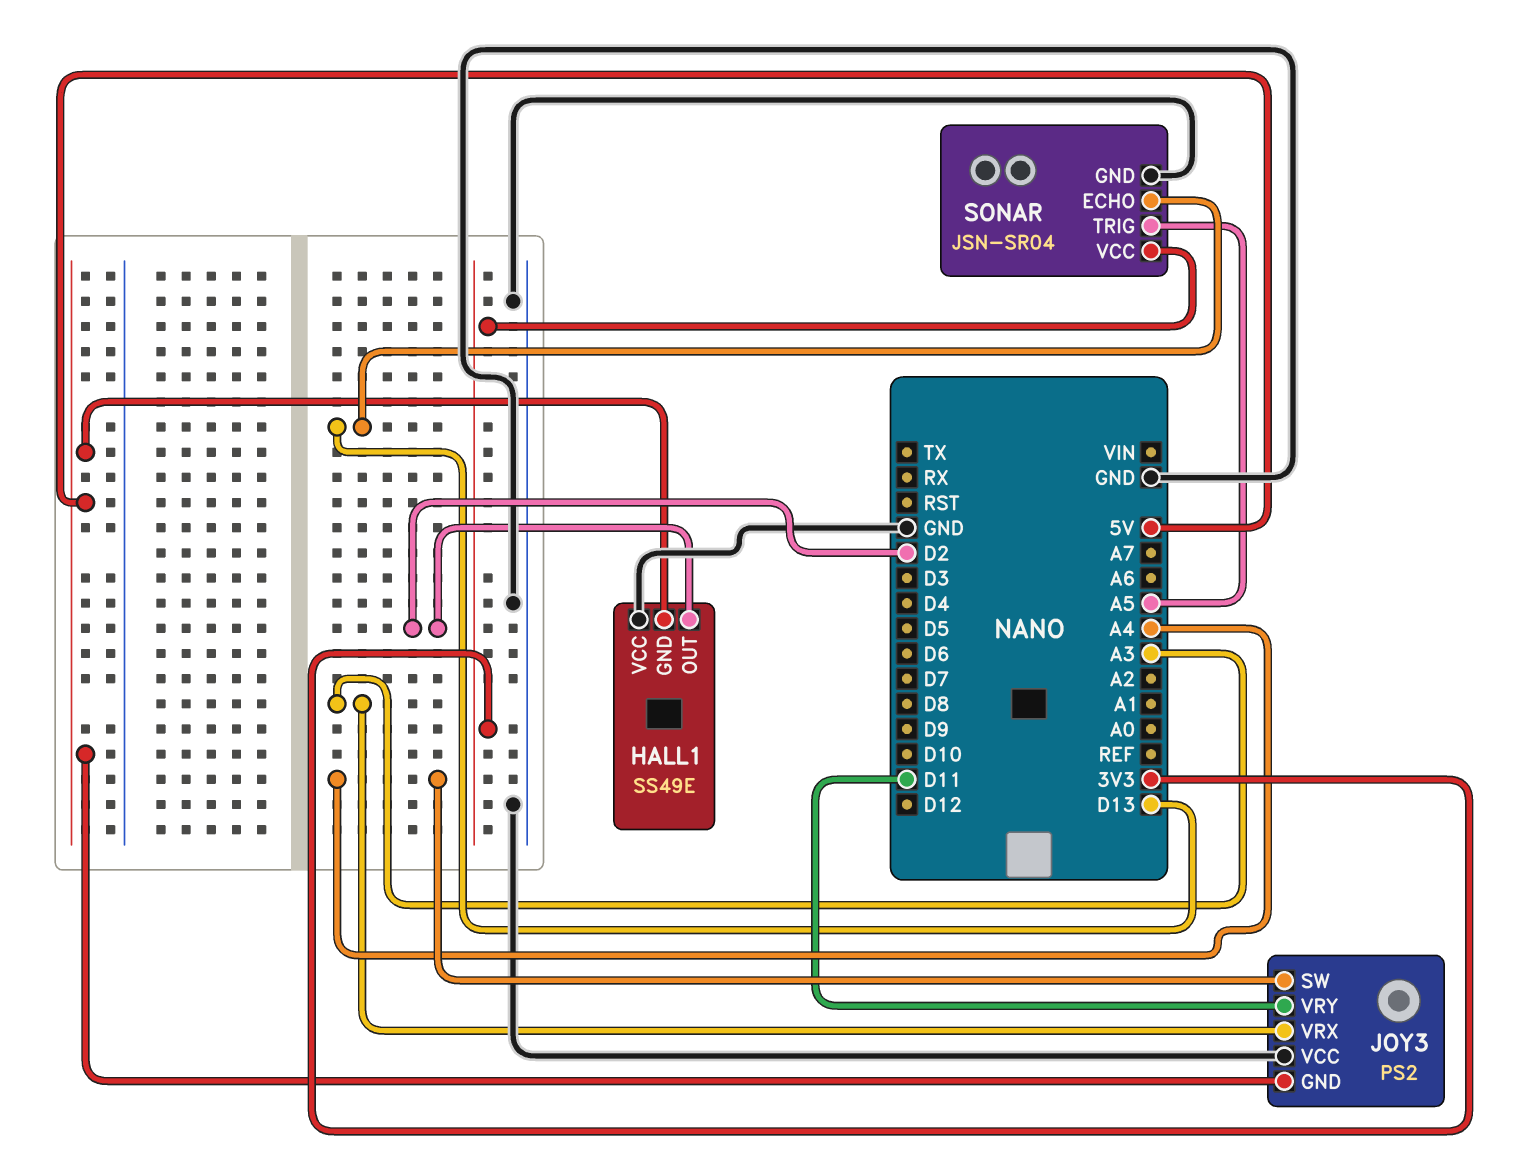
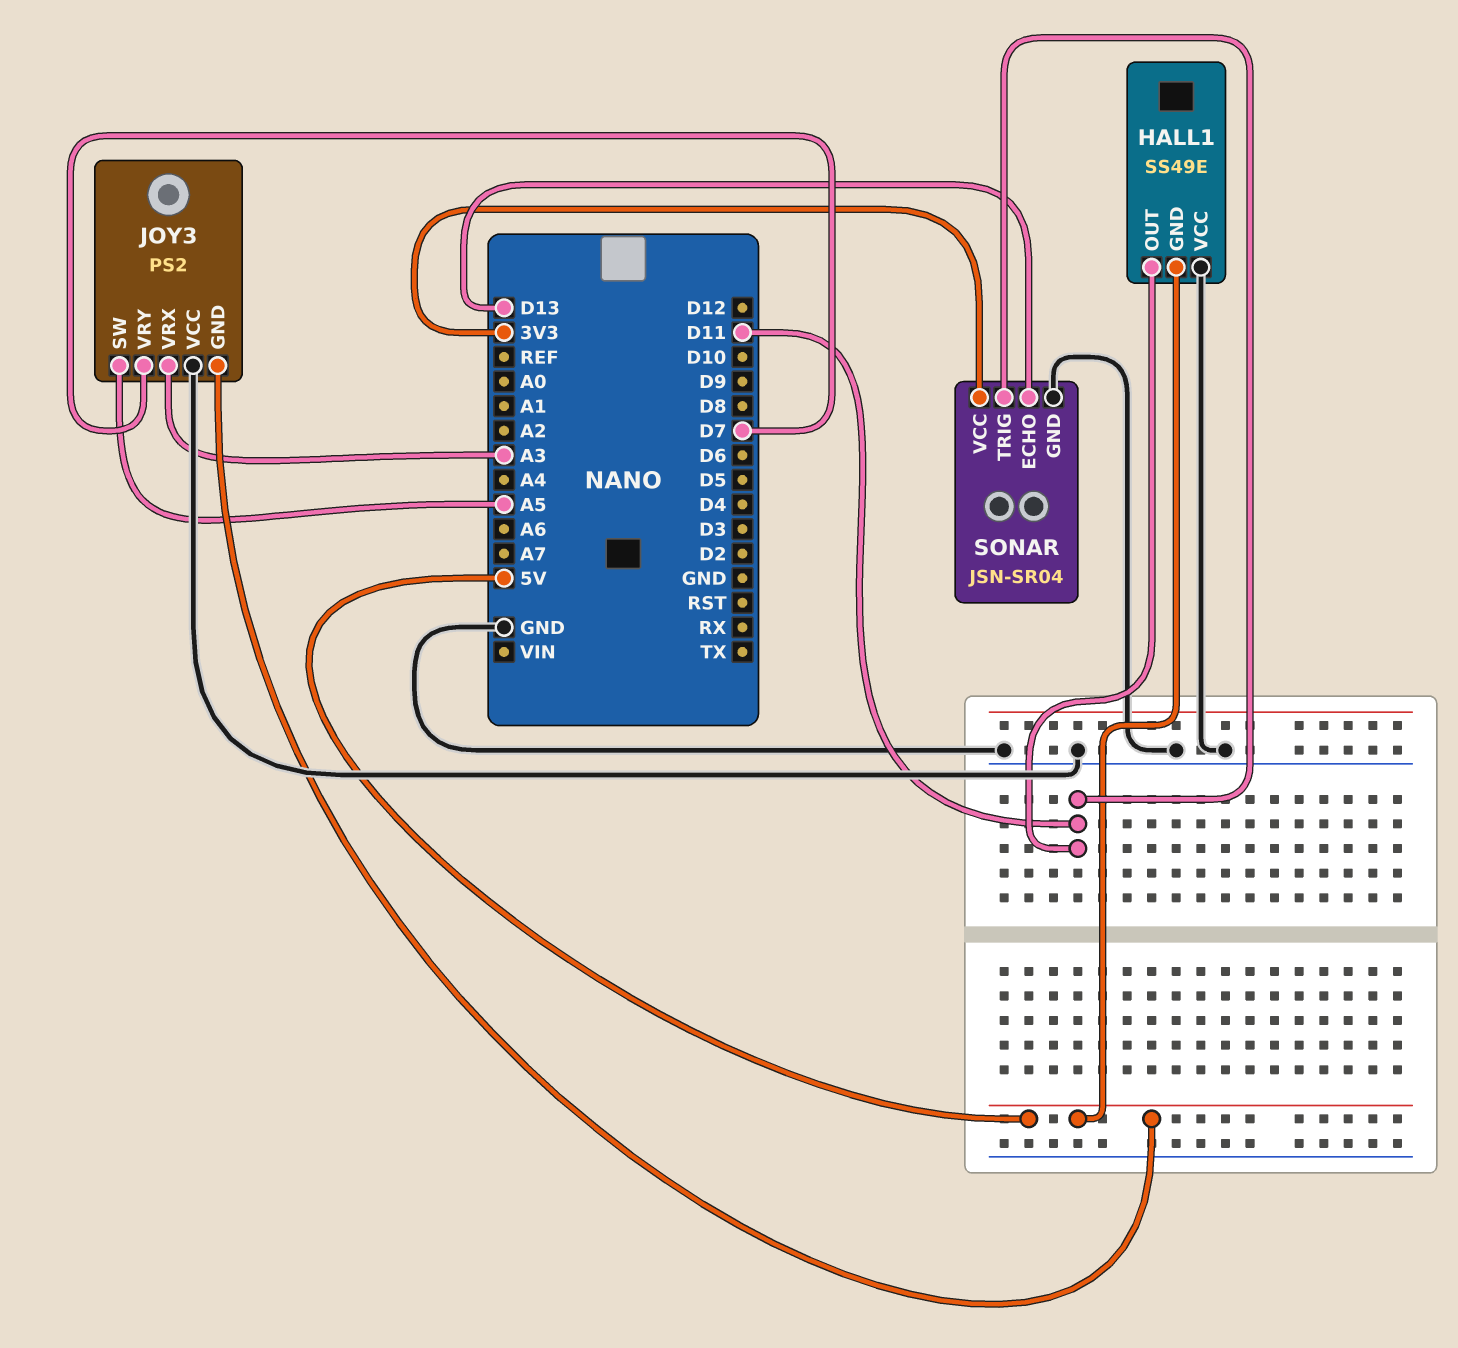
HALL1 pin OUT: D2 -> D11
JOY3 pin SW: A4 -> A5
JOY3 pin VRY: D11 -> D7
SONAR pin TRIG: A5 -> D11

